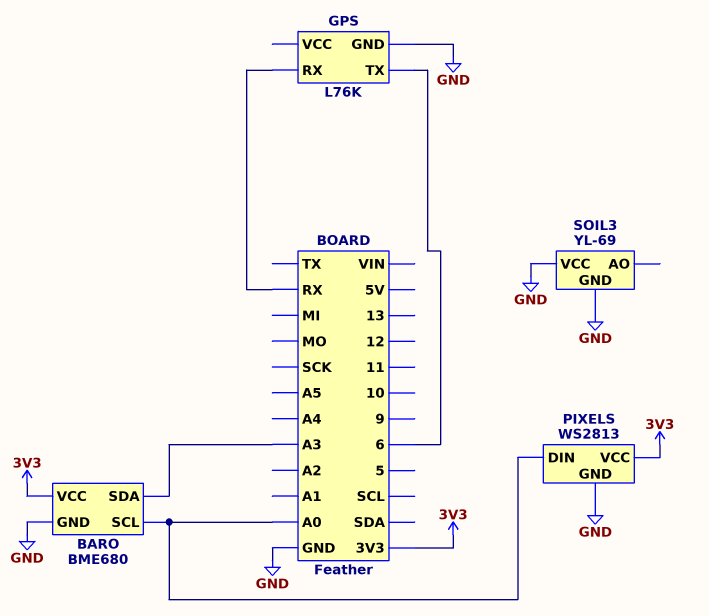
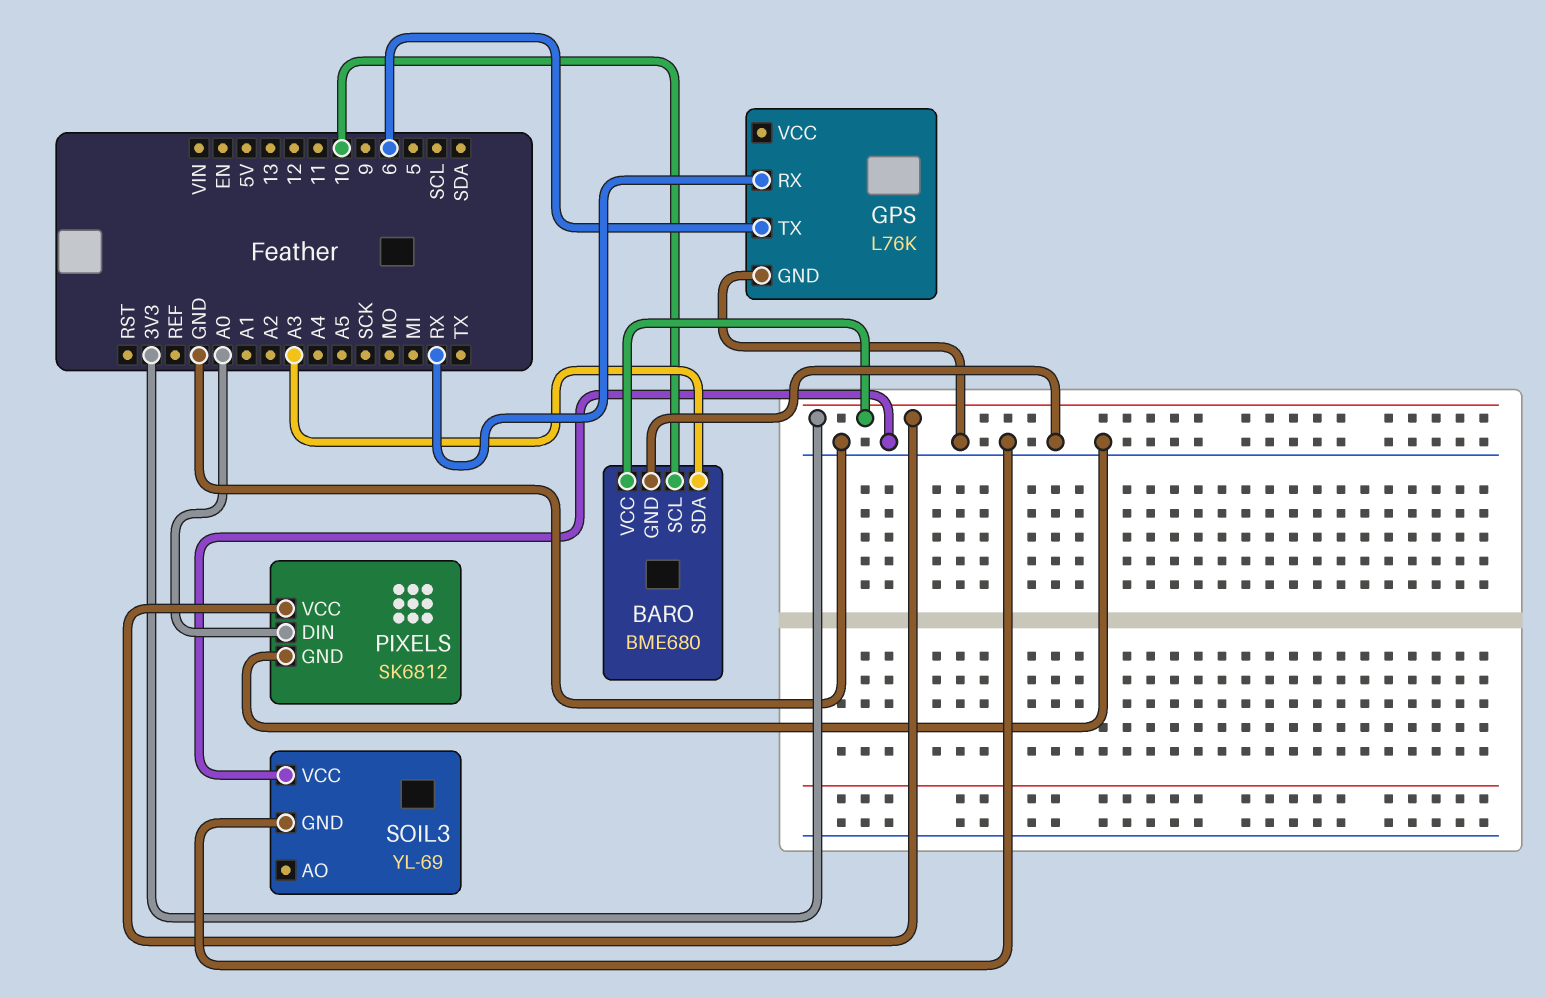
BARO pin SCL: A0 -> 10
PIXELS: WS2813 -> SK6812

